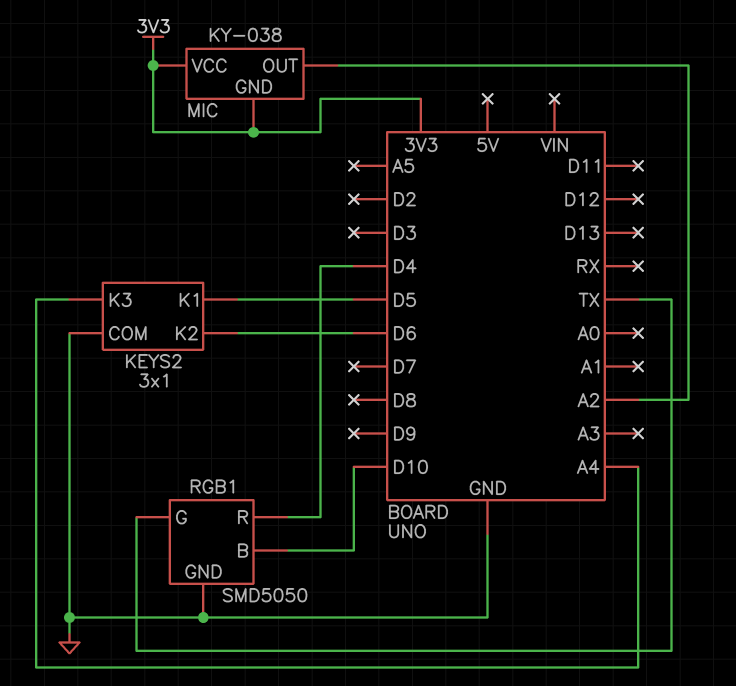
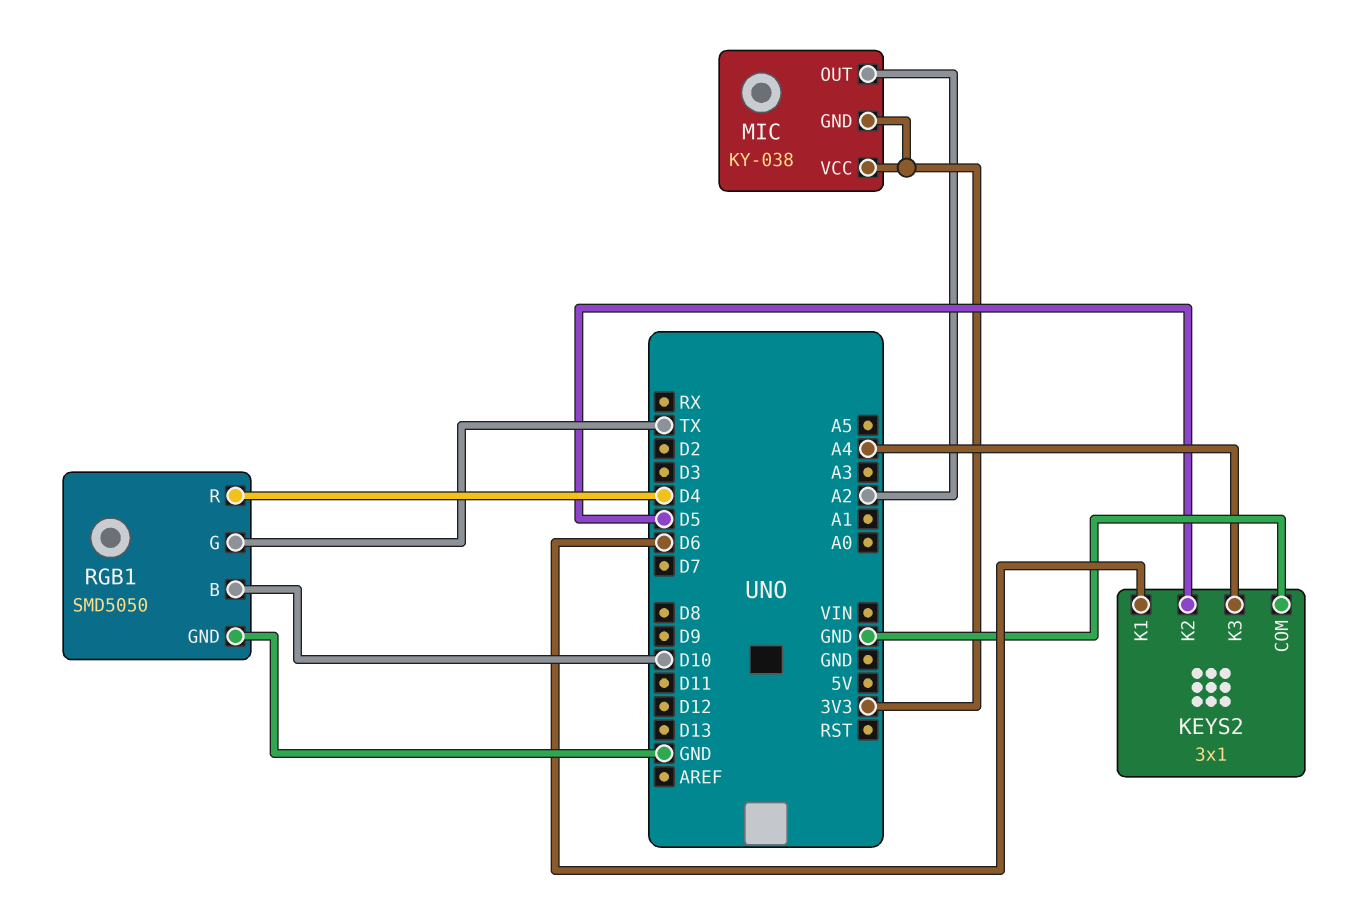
KEYS2 pin K1: D5 -> D6
KEYS2 pin K2: D6 -> D5

